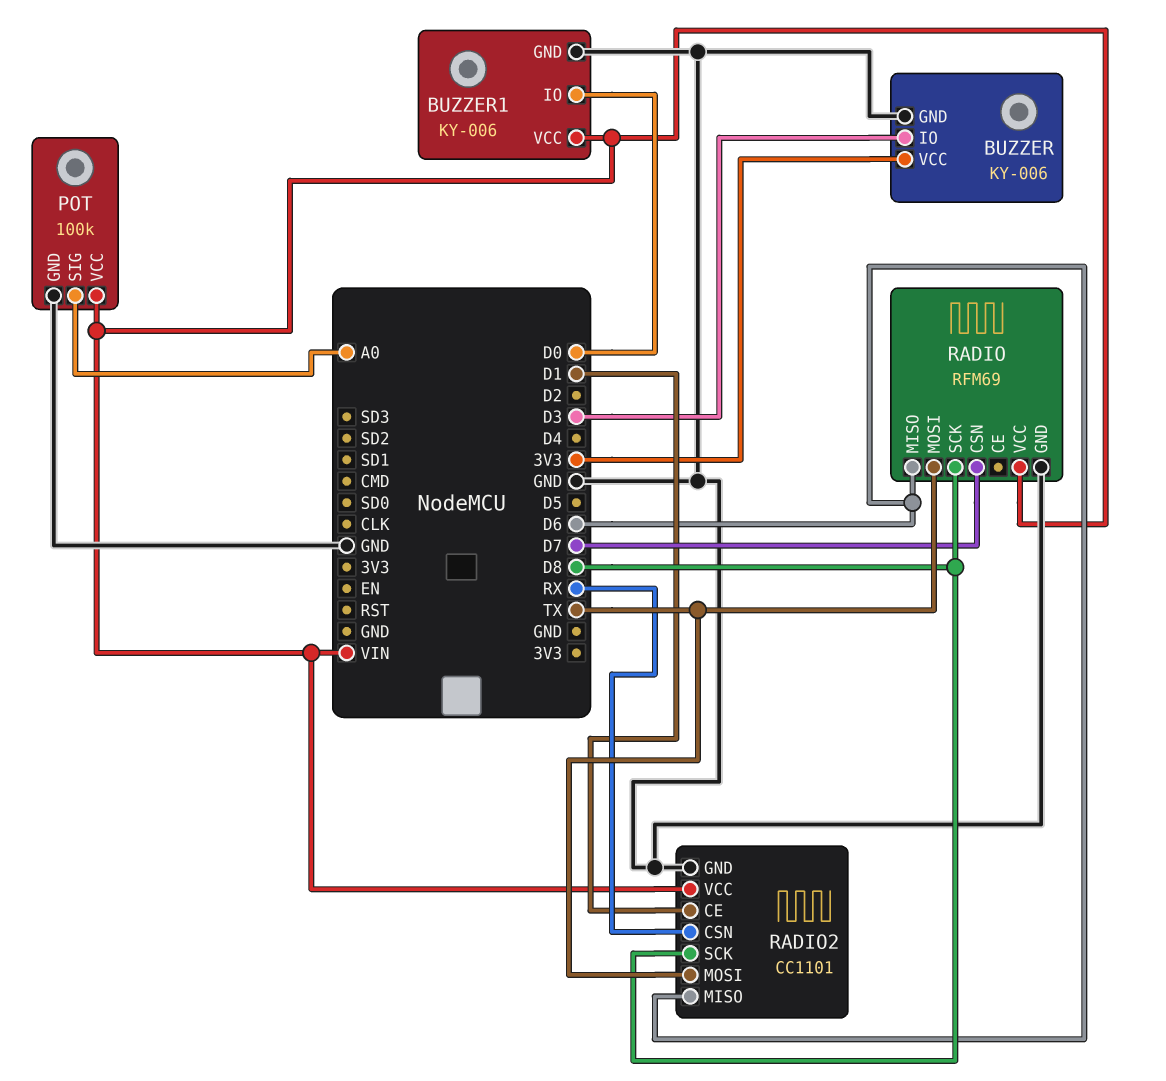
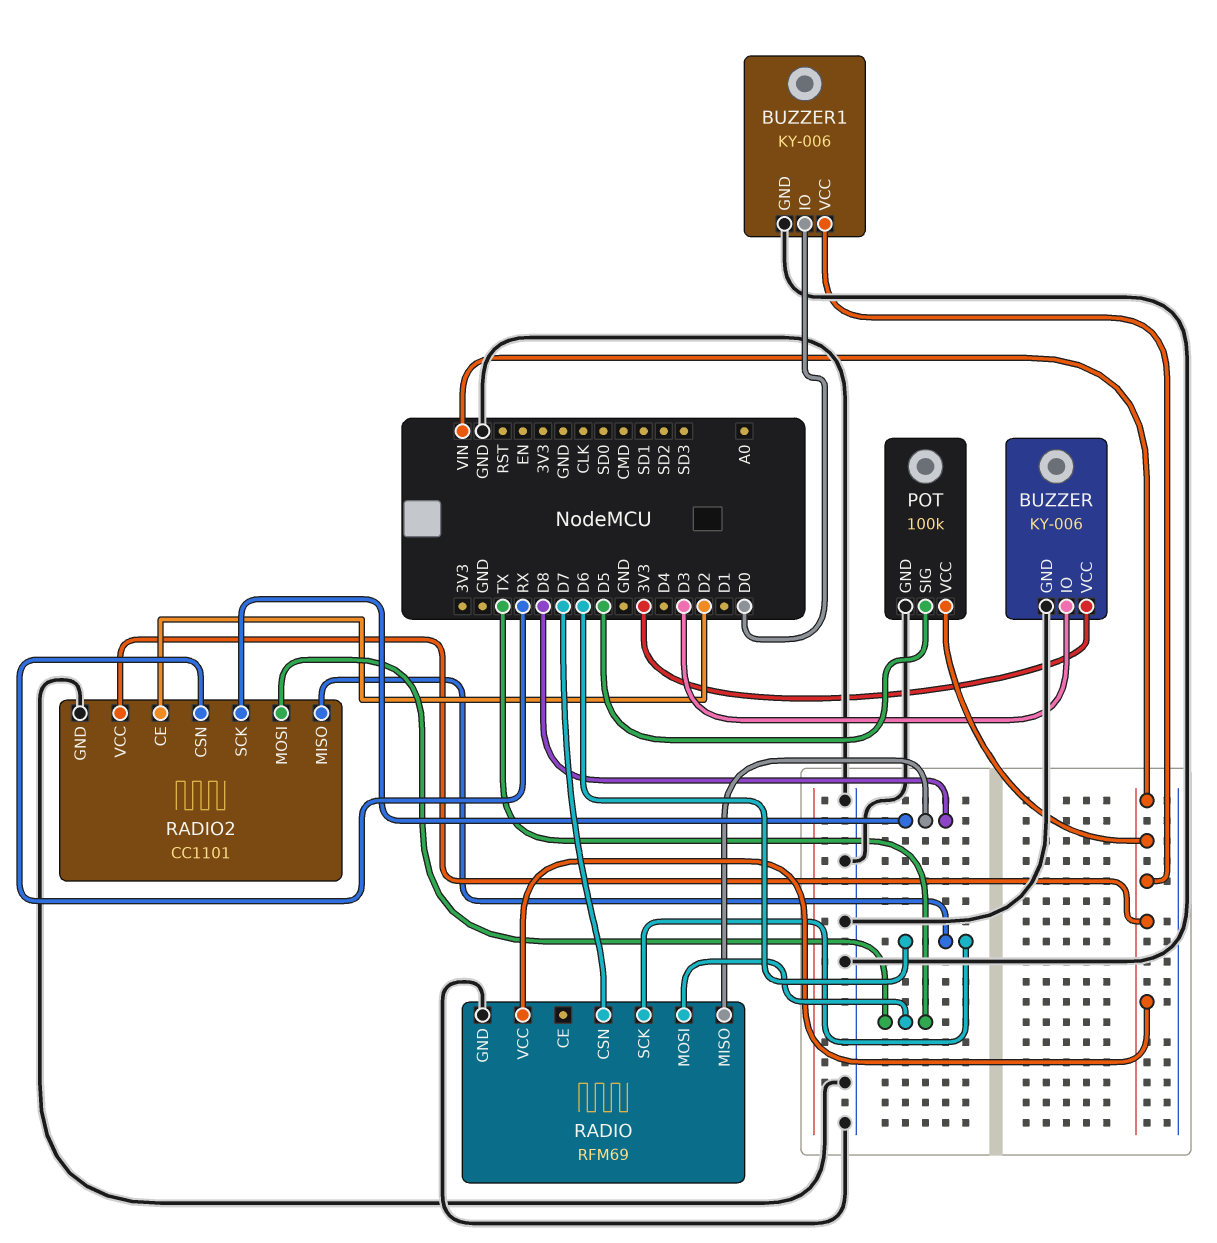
POT pin SIG: A0 -> D5
RADIO pin MISO: D6 -> D8
RADIO pin SCK: D8 -> D6
RADIO2 pin CE: D1 -> D2

